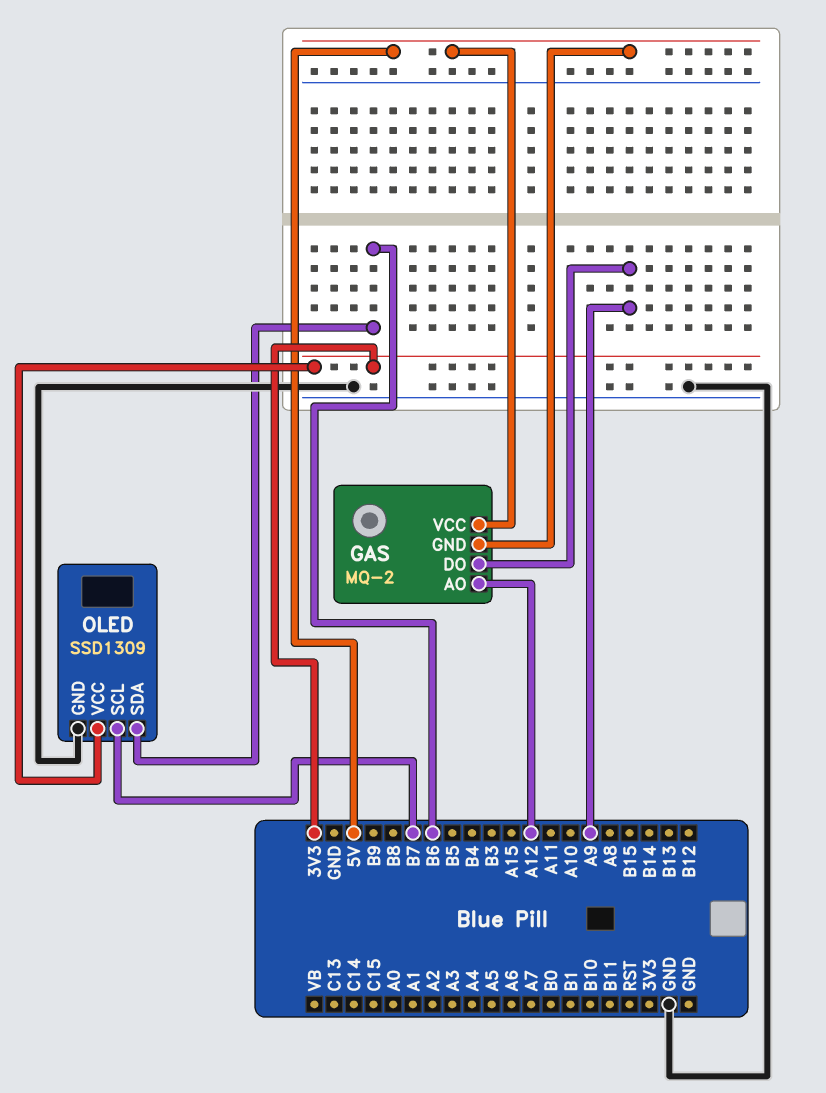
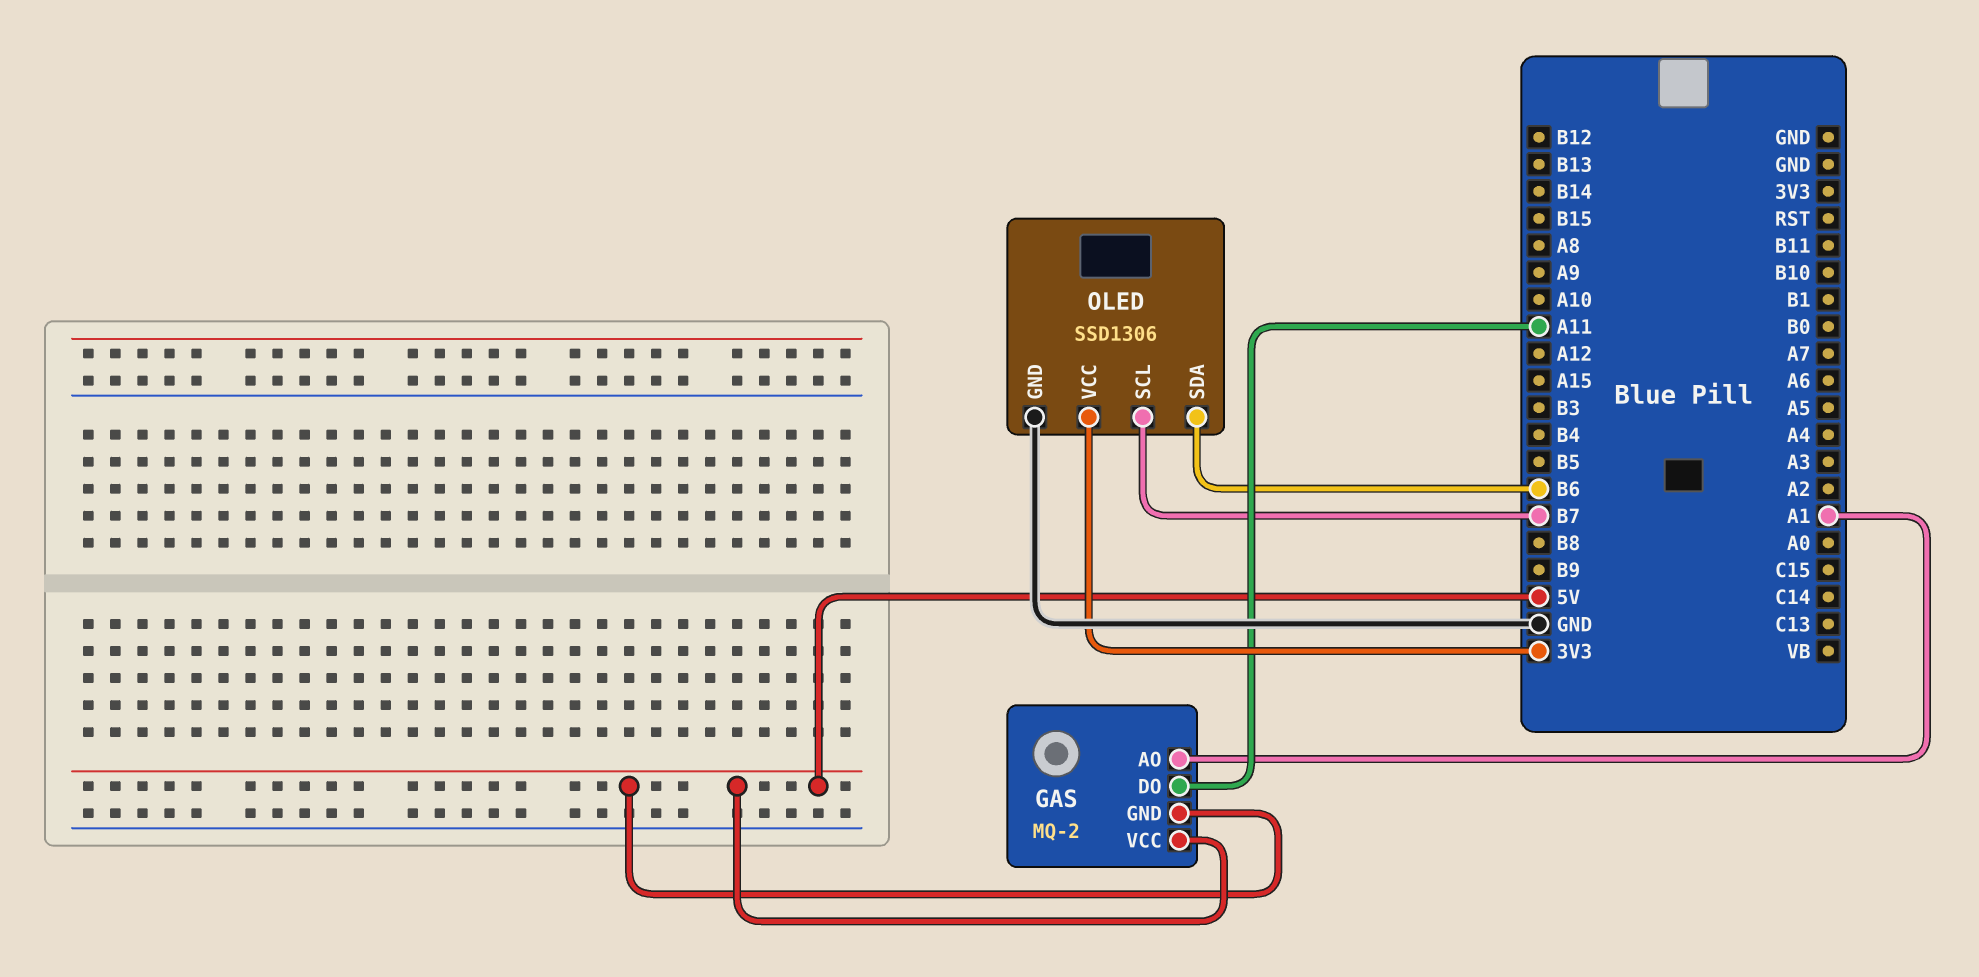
GAS pin AO: A12 -> A1
GAS pin DO: A9 -> A11
OLED: SSD1309 -> SSD1306

